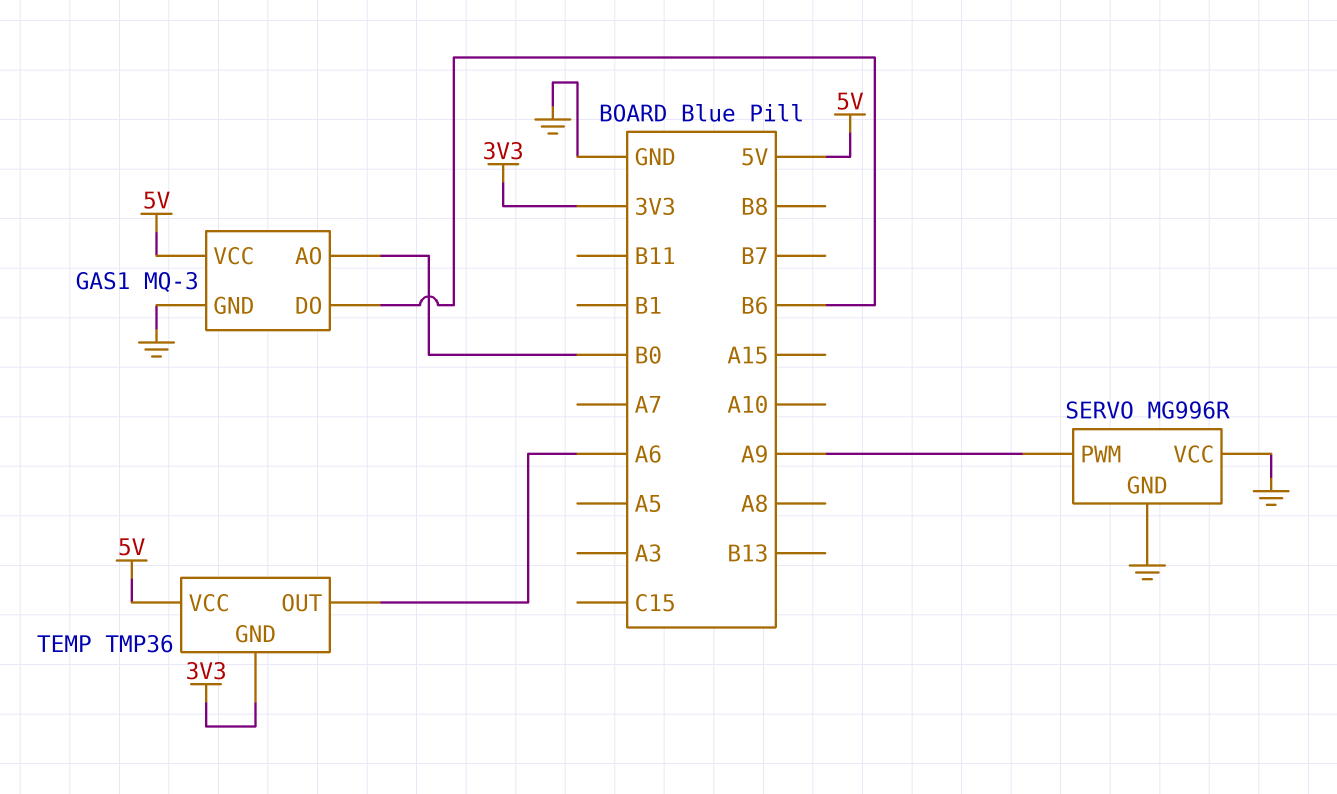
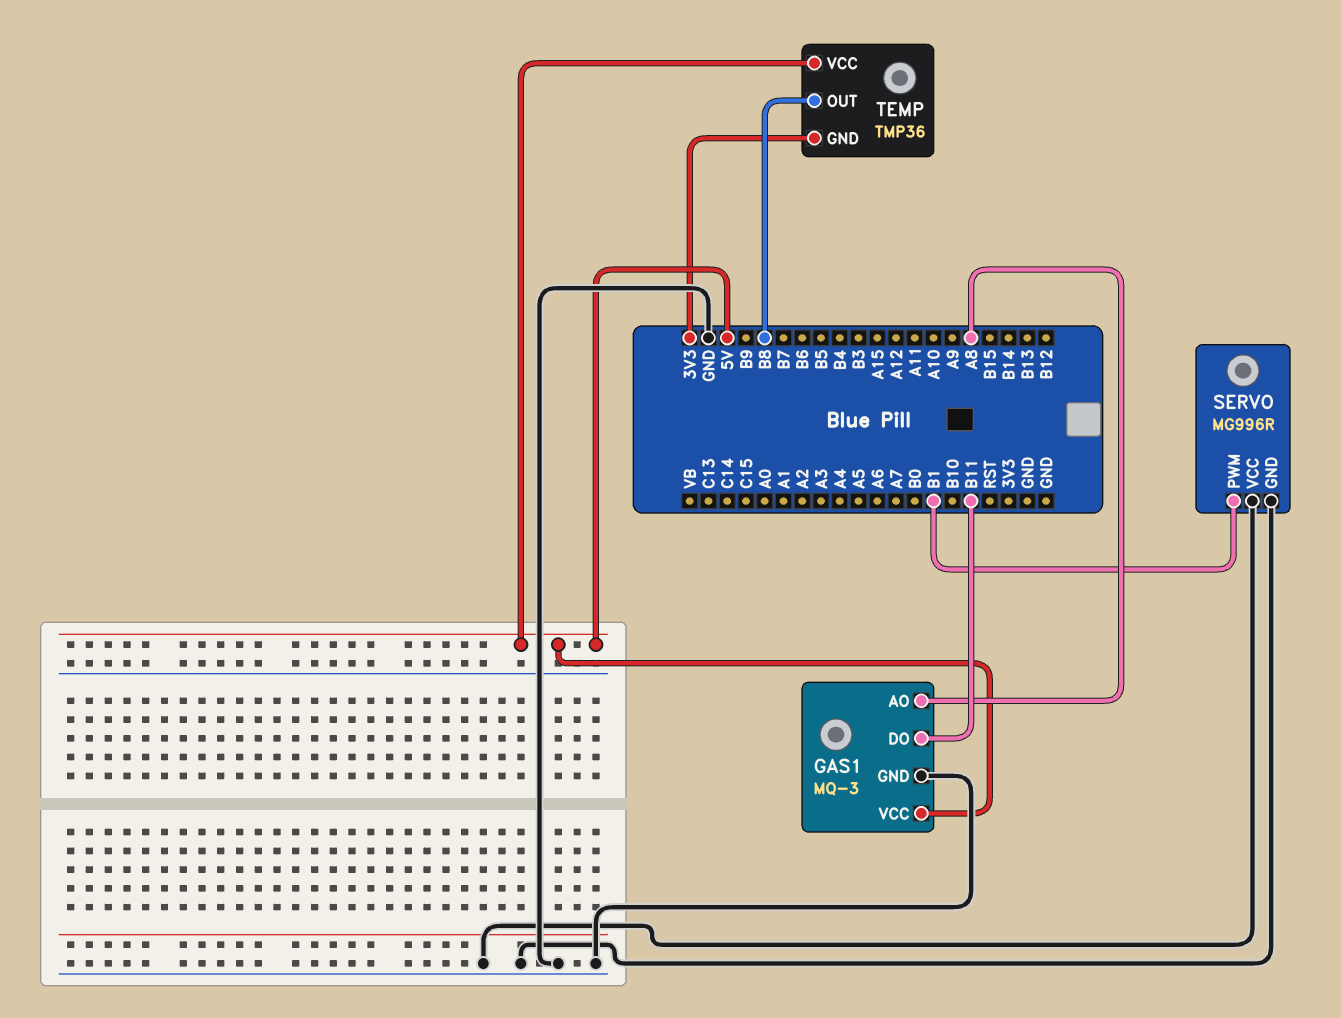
GAS1 pin AO: B0 -> A8
GAS1 pin DO: B6 -> B11
SERVO pin PWM: A9 -> B1
TEMP pin OUT: A6 -> B8

